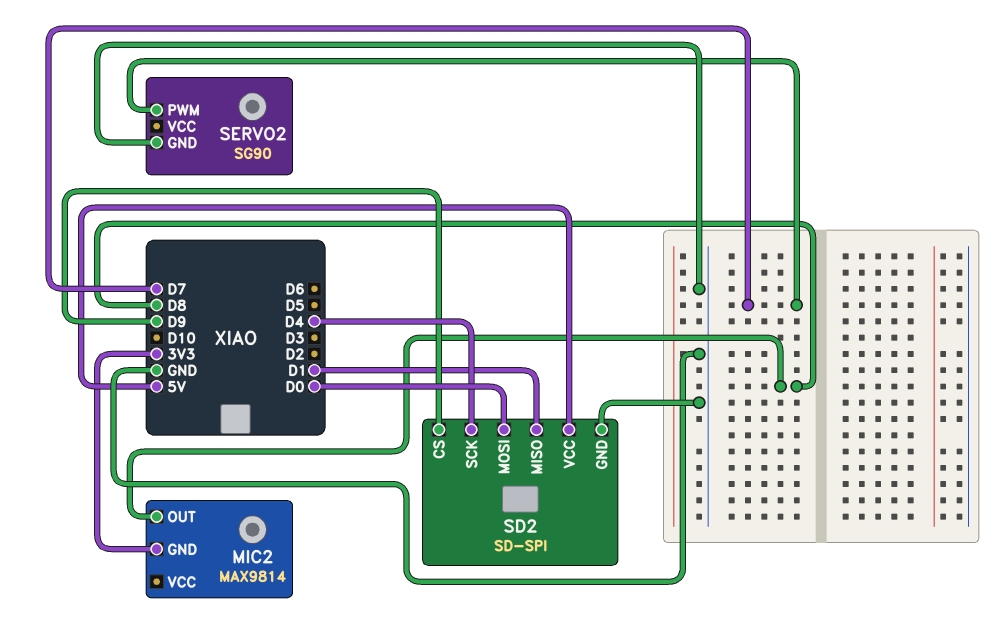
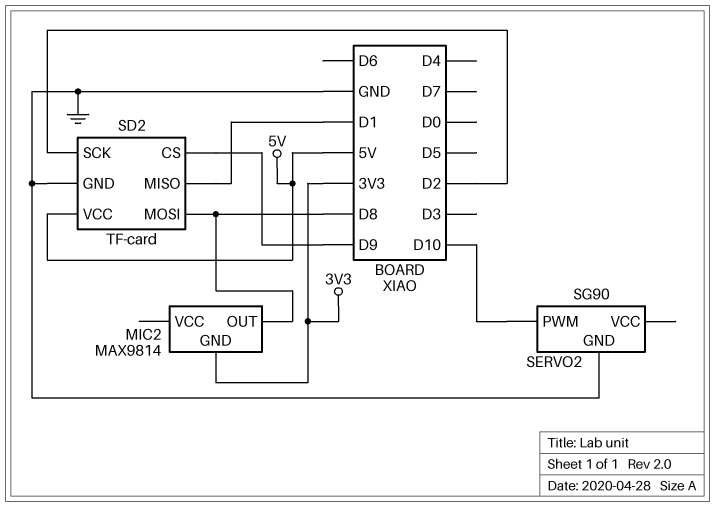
SD2: SD-SPI -> TF-card
SD2 pin MOSI: D0 -> D8
SD2 pin SCK: D4 -> D2
SERVO2 pin PWM: D7 -> D10

